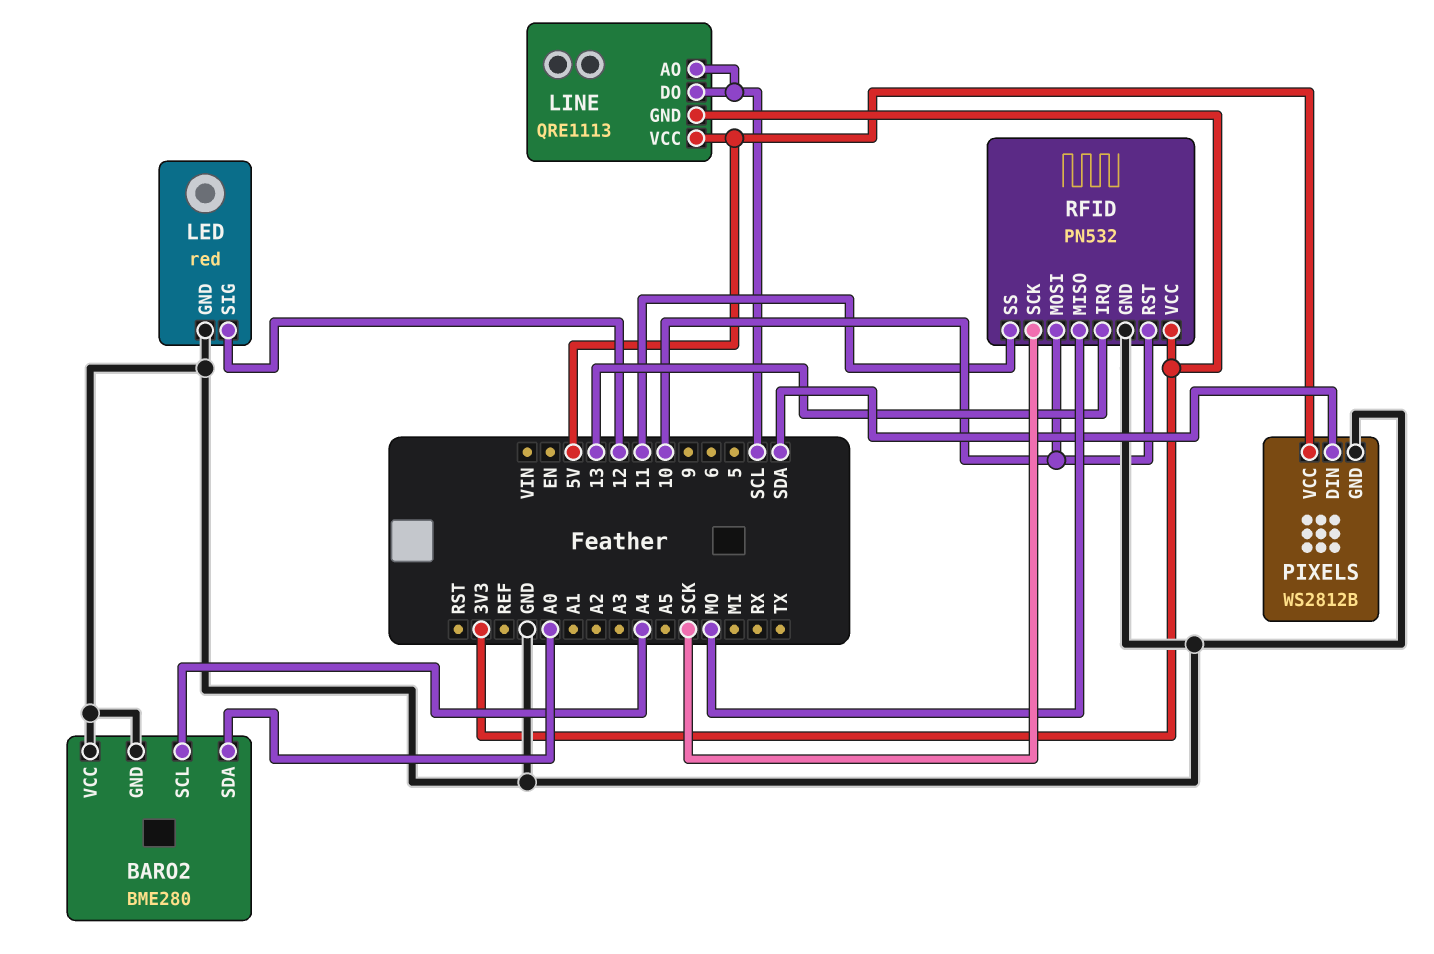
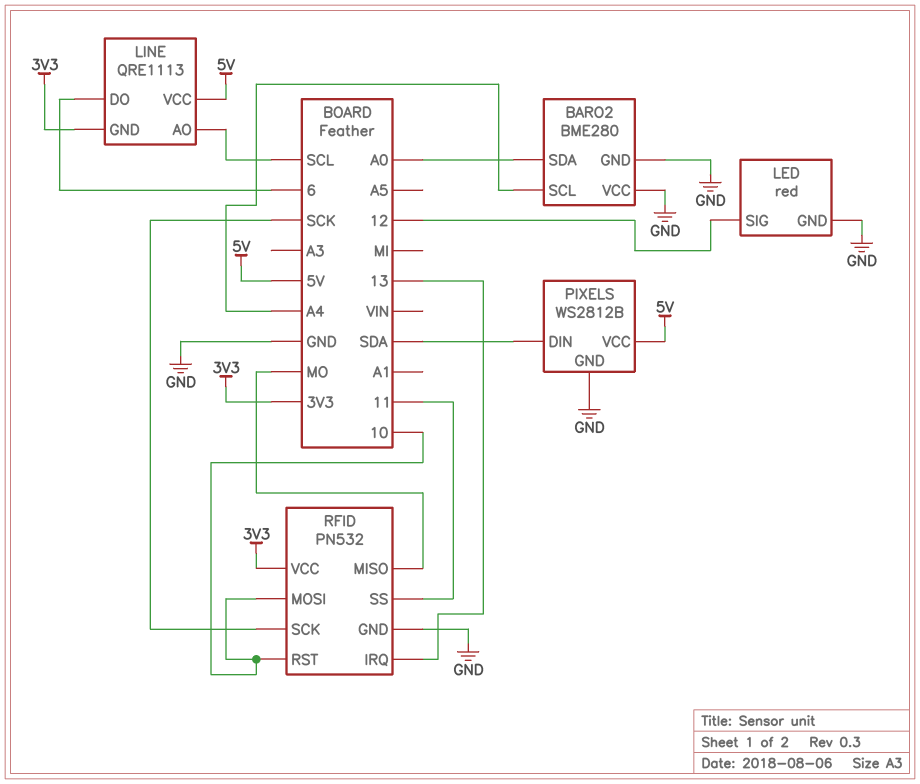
LINE pin DO: SCL -> 6

